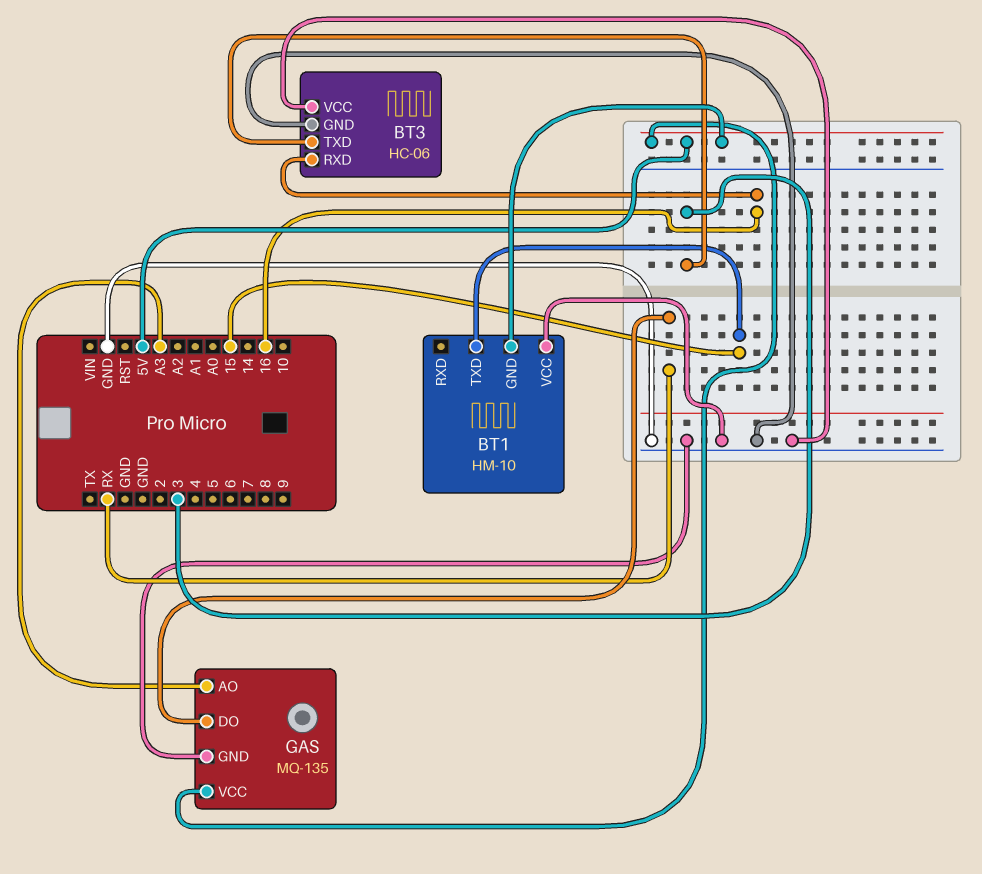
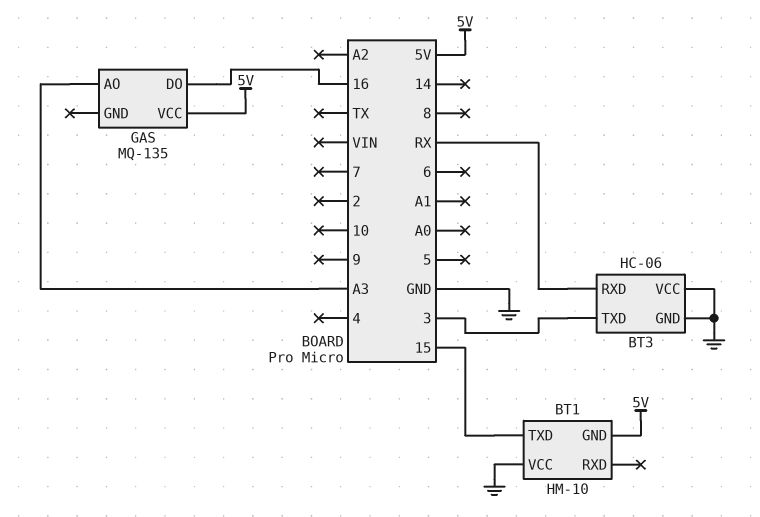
BT3 pin RXD: 16 -> RX
GAS pin DO: RX -> 16
GAS pin GND: GND -> none

